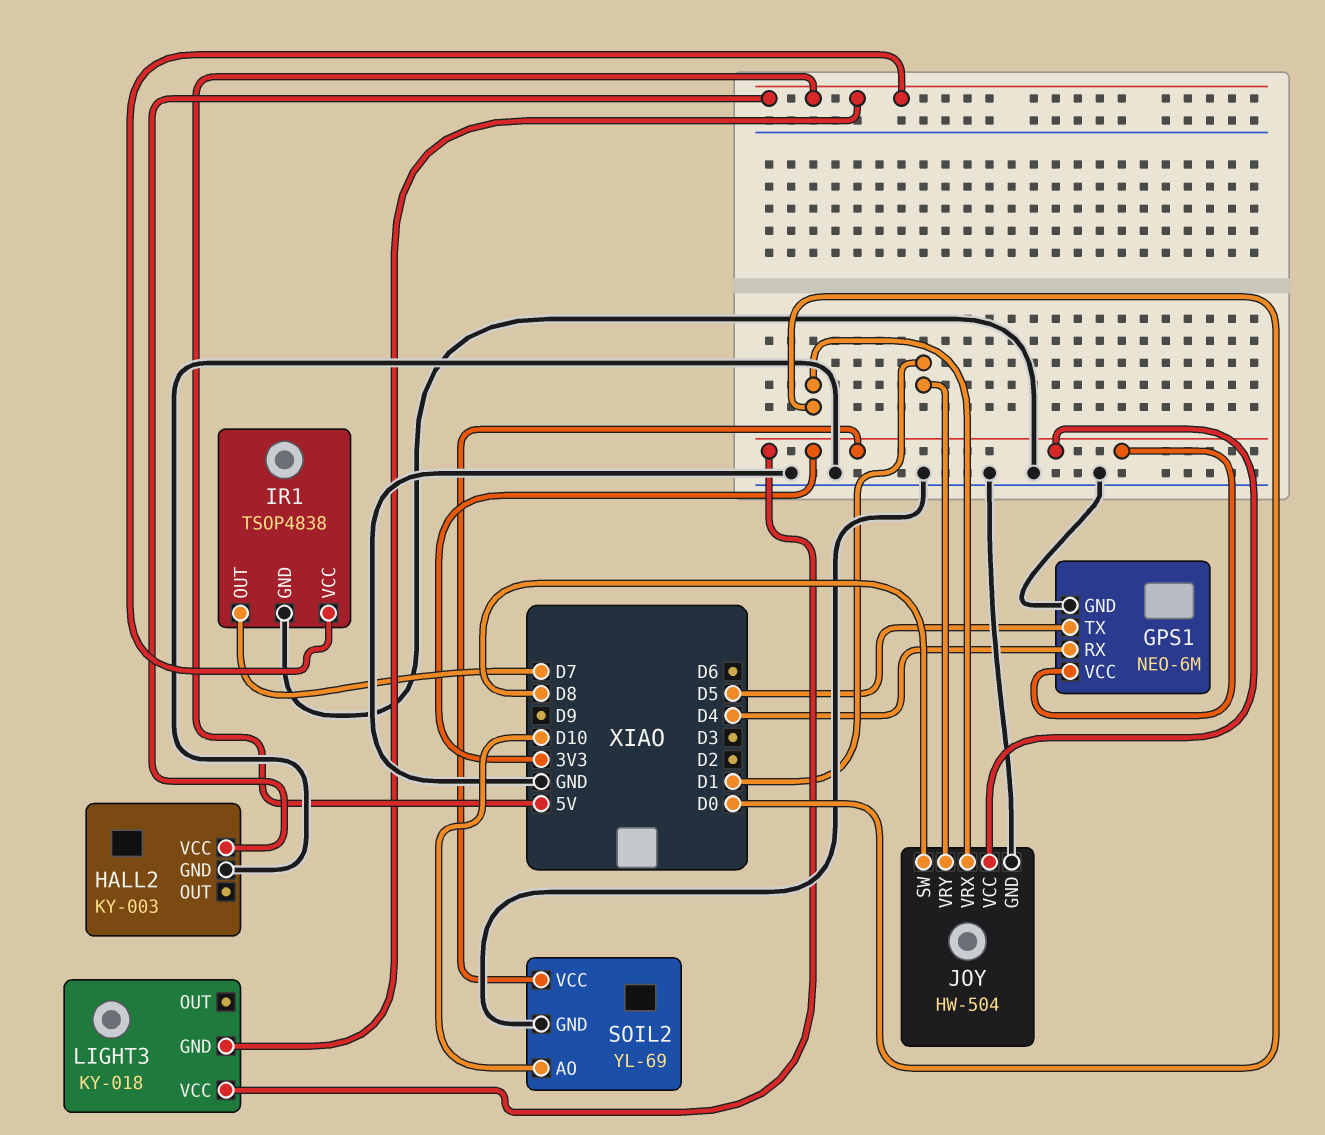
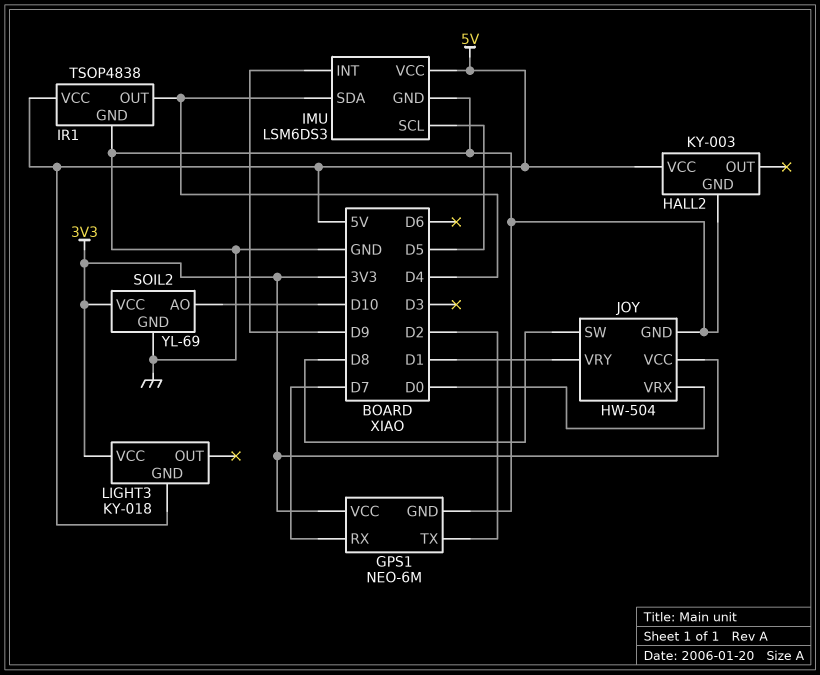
GPS1 pin RX: D4 -> D7
GPS1 pin TX: D5 -> D2
IMU: none -> LSM6DS3
IMU pin GND: none -> GND
IMU pin INT: none -> D9
IMU pin SCL: none -> D5
IMU pin SDA: none -> D4
IMU pin VCC: none -> 5V
IR1 pin OUT: D7 -> D4

